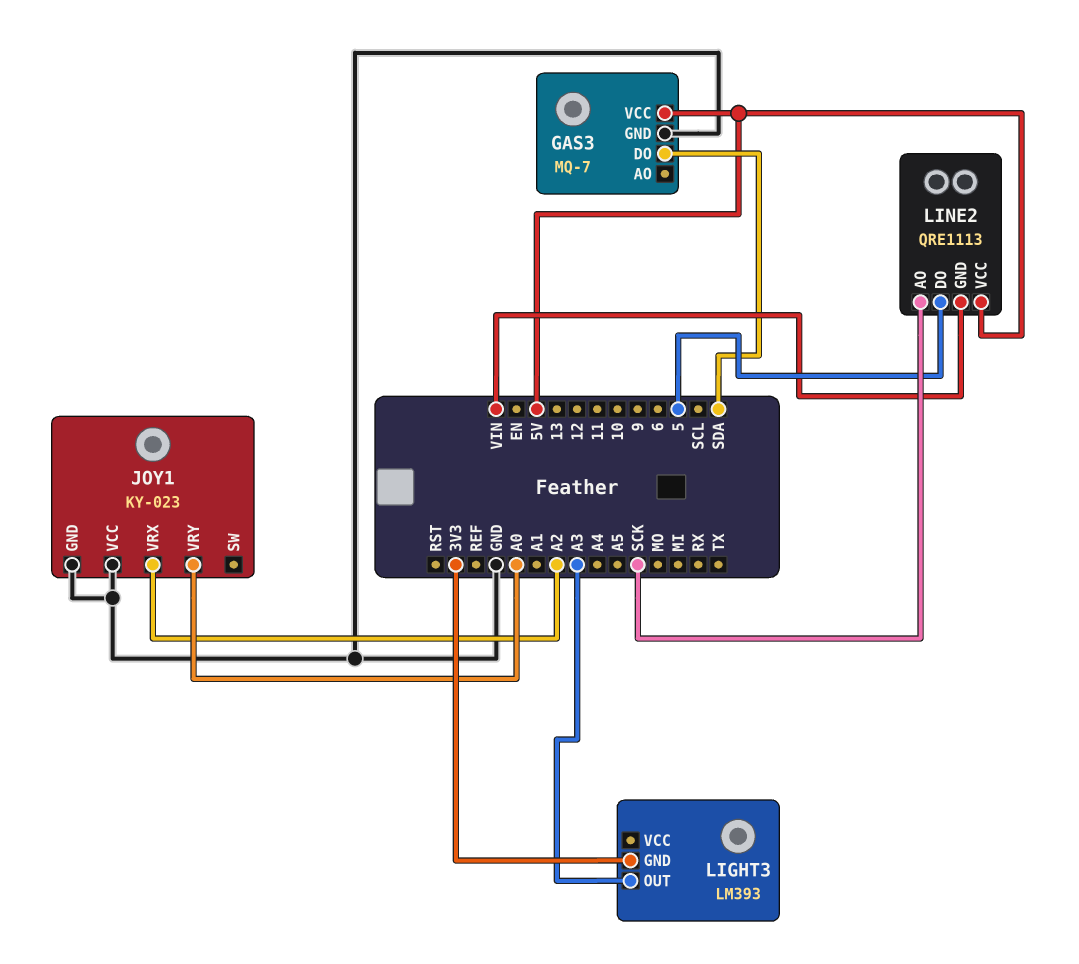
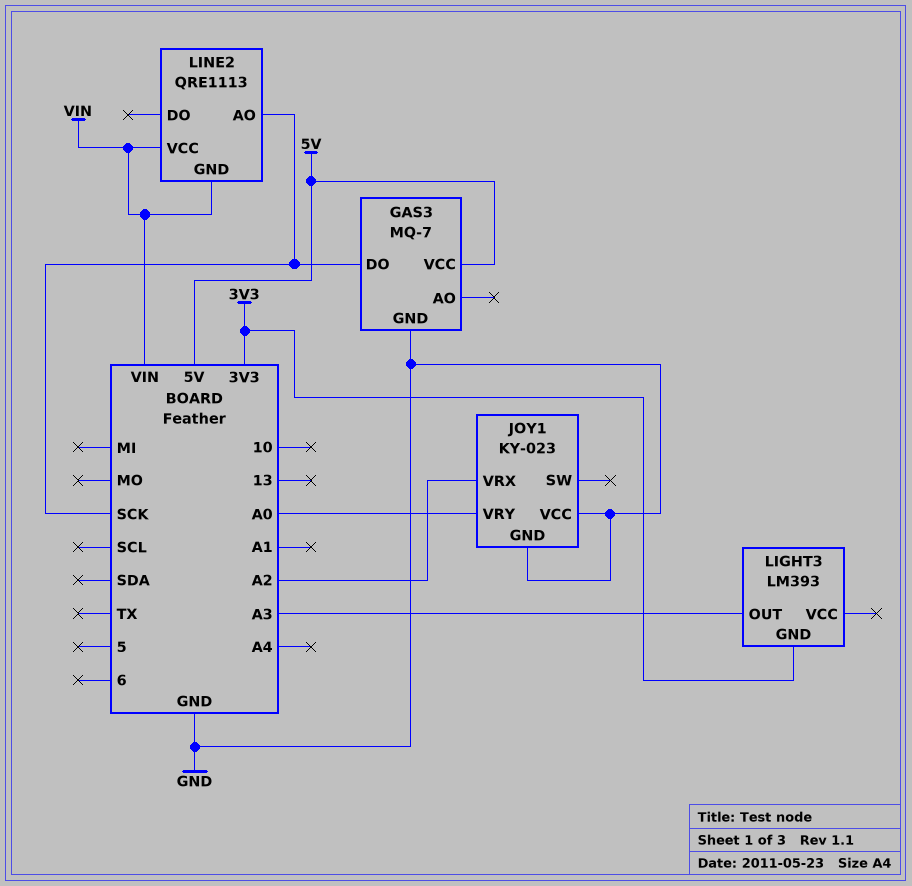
GAS3 pin DO: SDA -> SCK
LINE2 pin DO: 5 -> none
LINE2 pin VCC: 5V -> VIN

